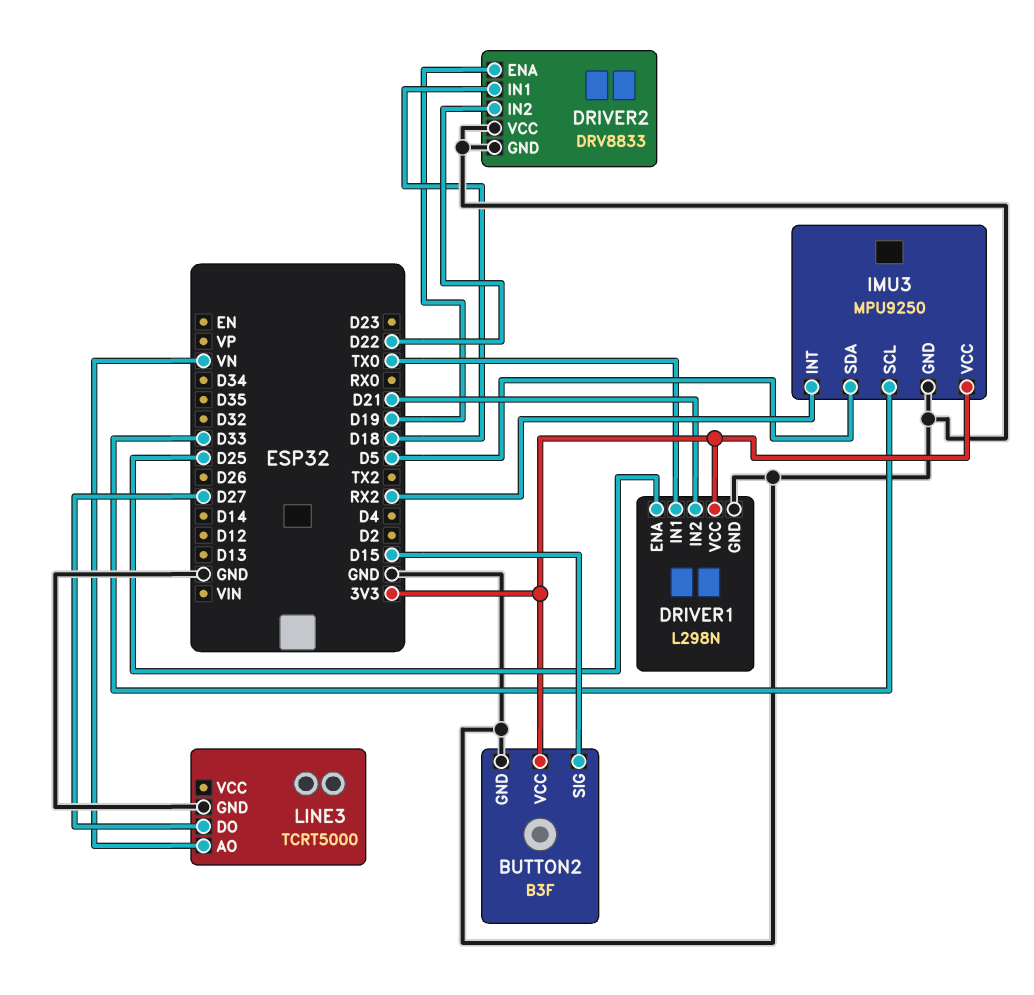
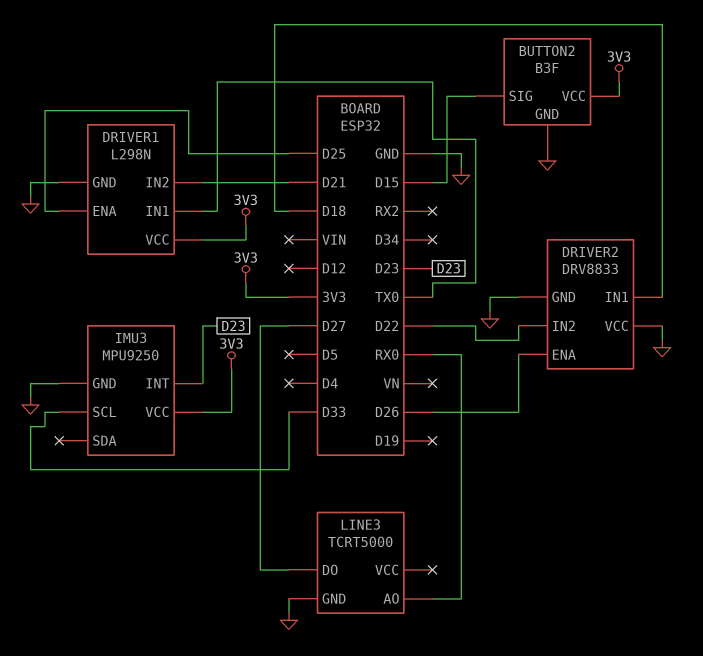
DRIVER2 pin ENA: D19 -> D26
IMU3 pin INT: RX2 -> D23
IMU3 pin SDA: D5 -> none
LINE3 pin AO: VN -> RX0

